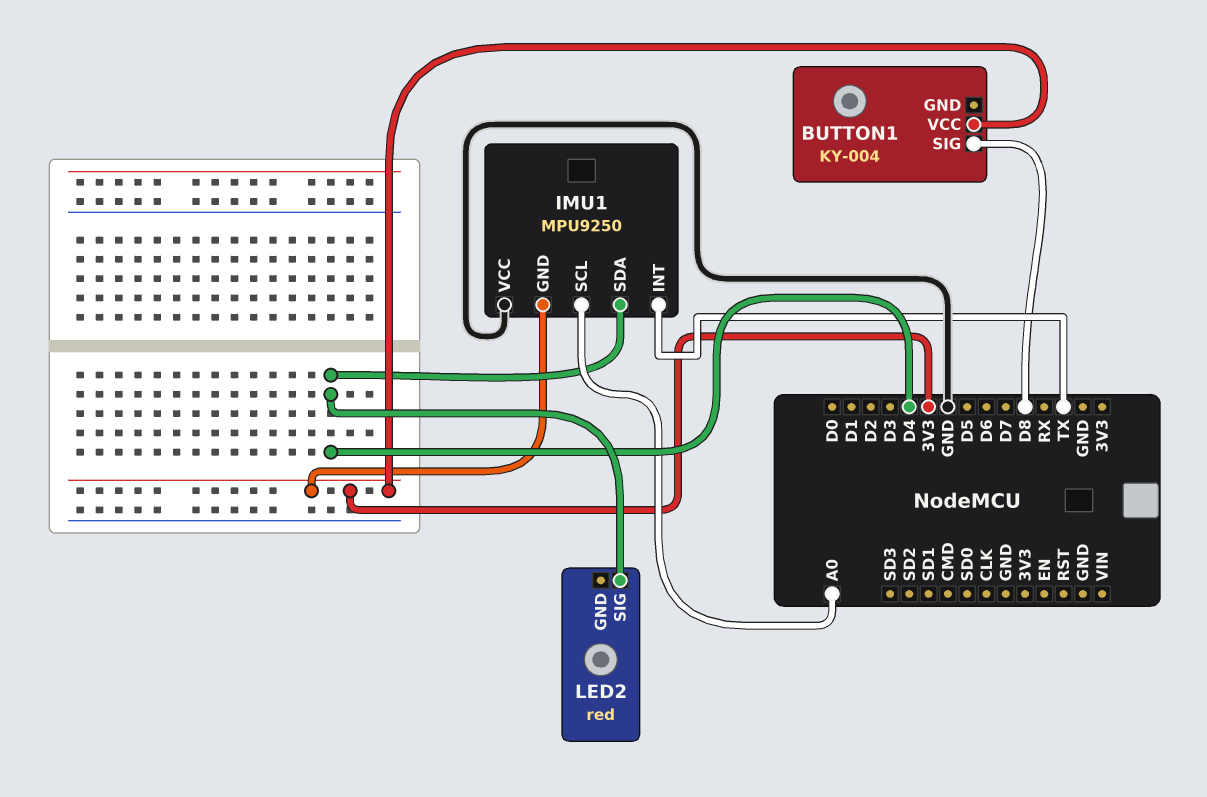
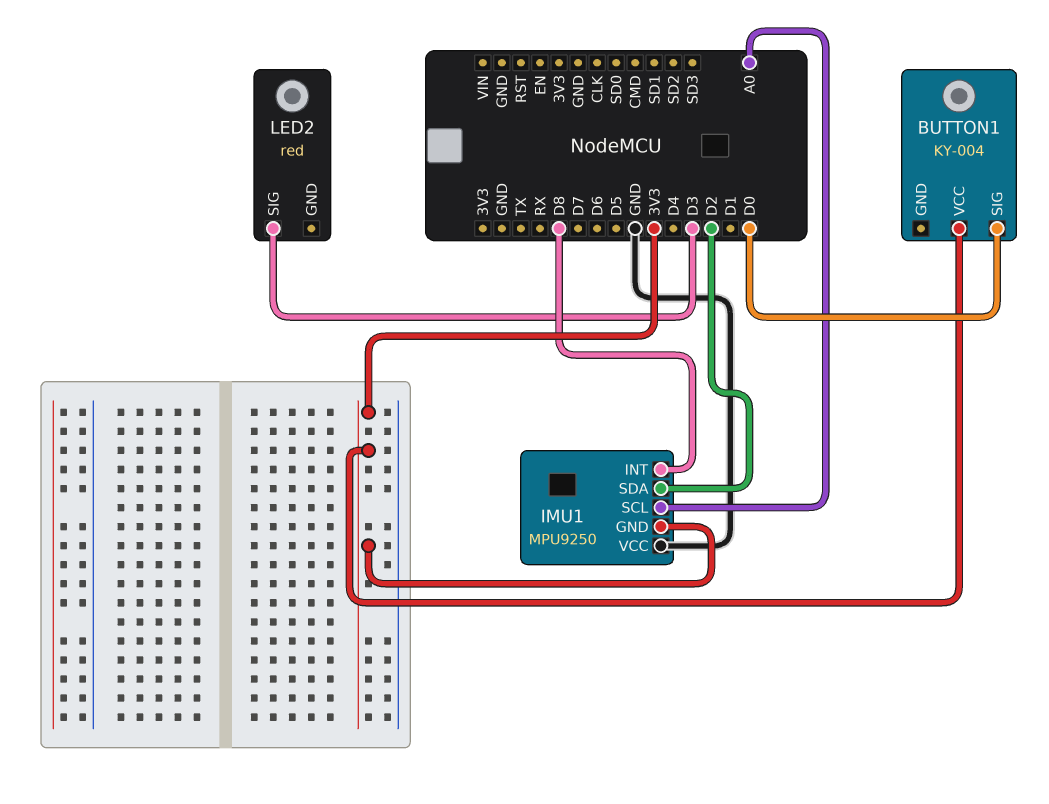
BUTTON1 pin SIG: D8 -> D0
IMU1 pin INT: TX -> D8
IMU1 pin SDA: D4 -> D2
LED2 pin SIG: D4 -> D3

